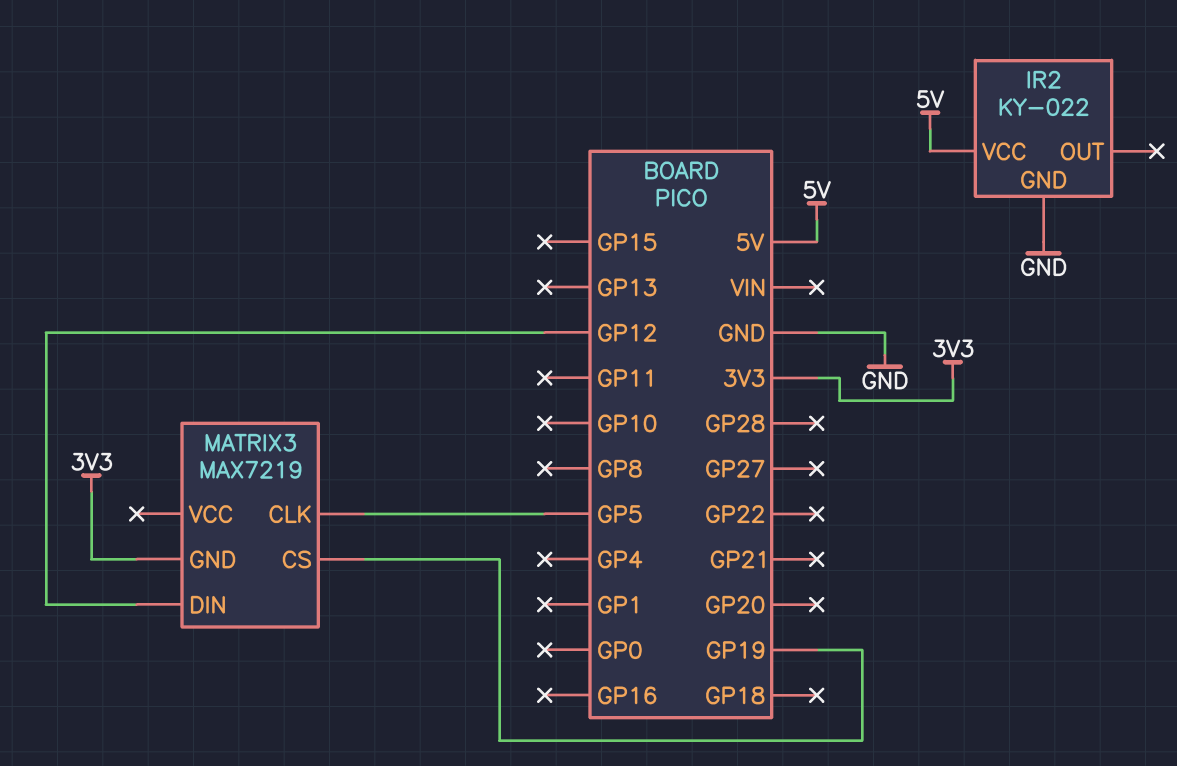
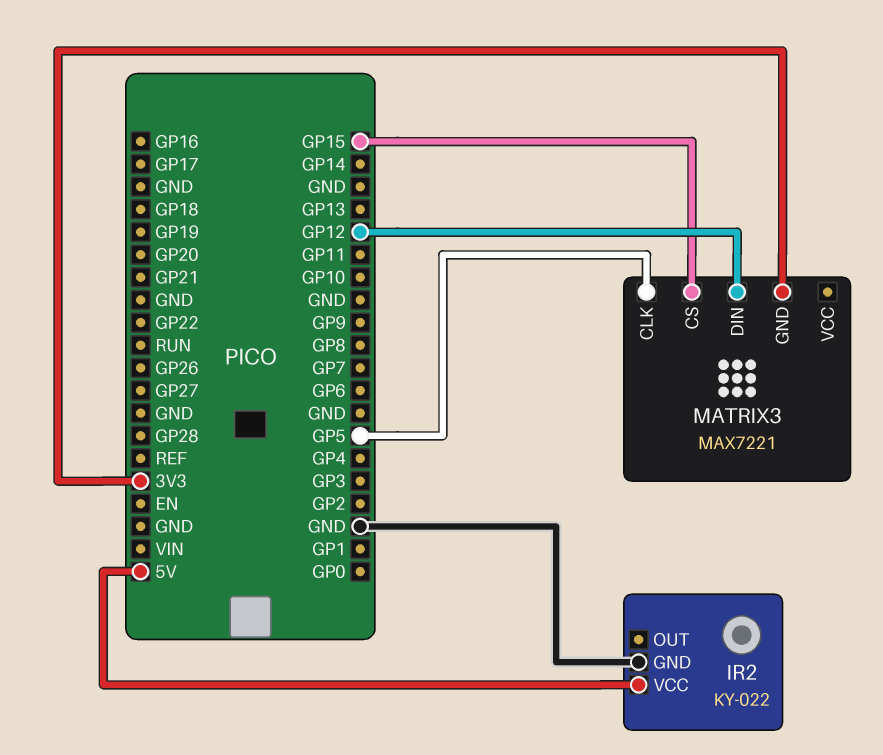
MATRIX3: MAX7219 -> MAX7221
MATRIX3 pin CS: GP19 -> GP15

